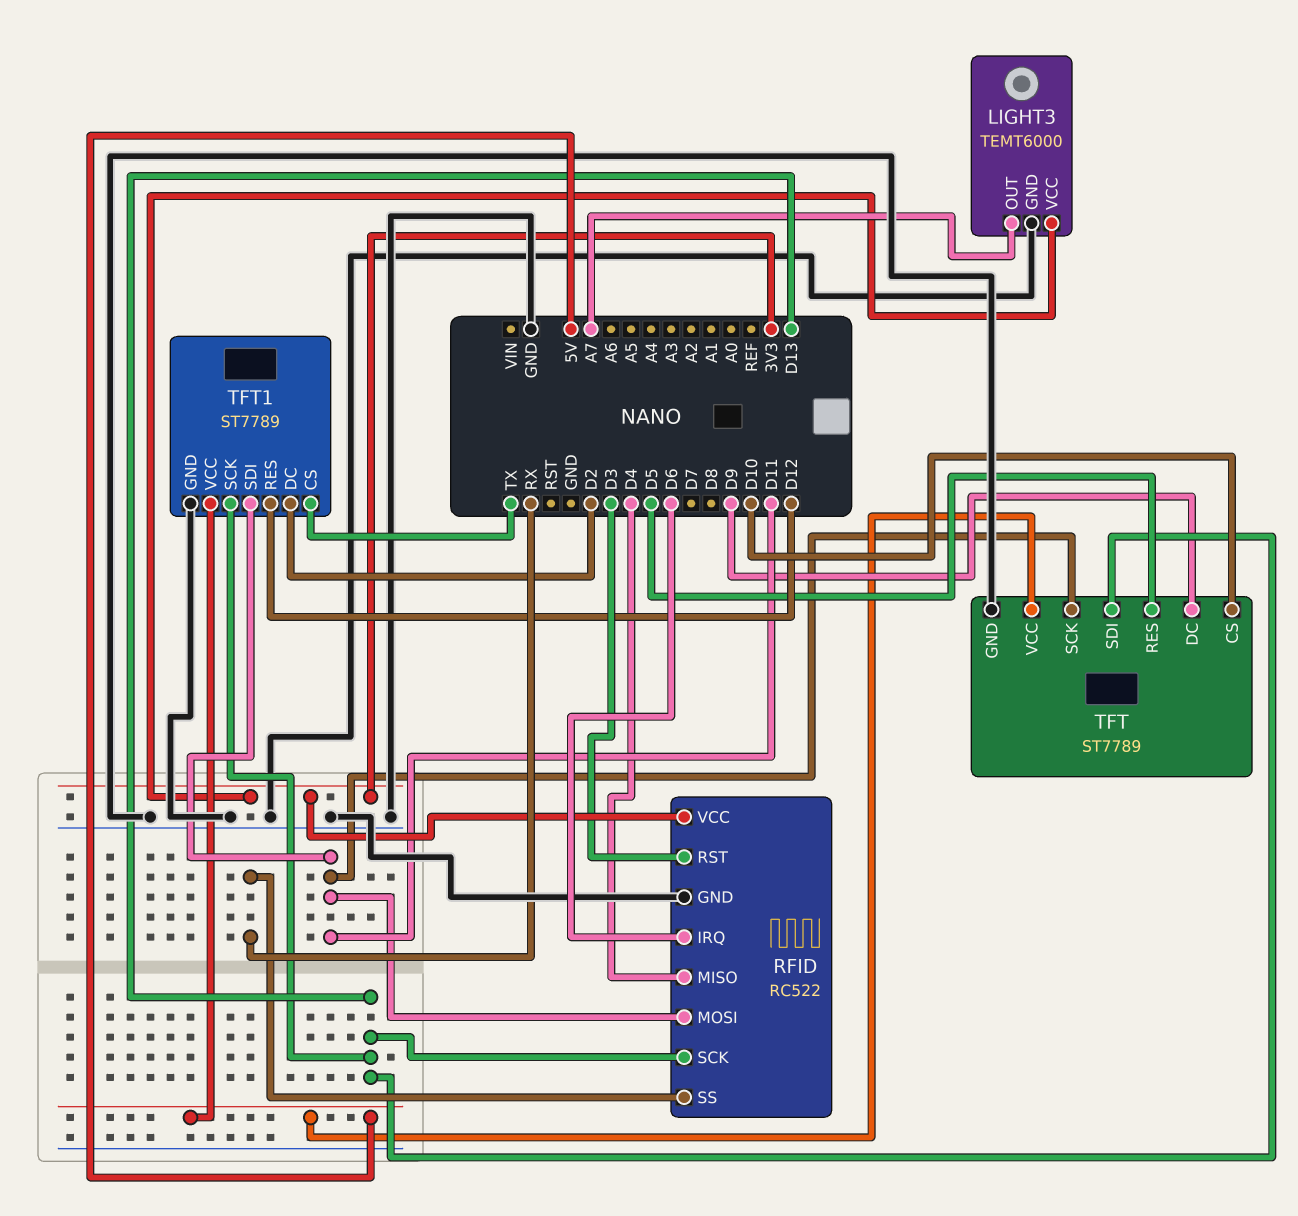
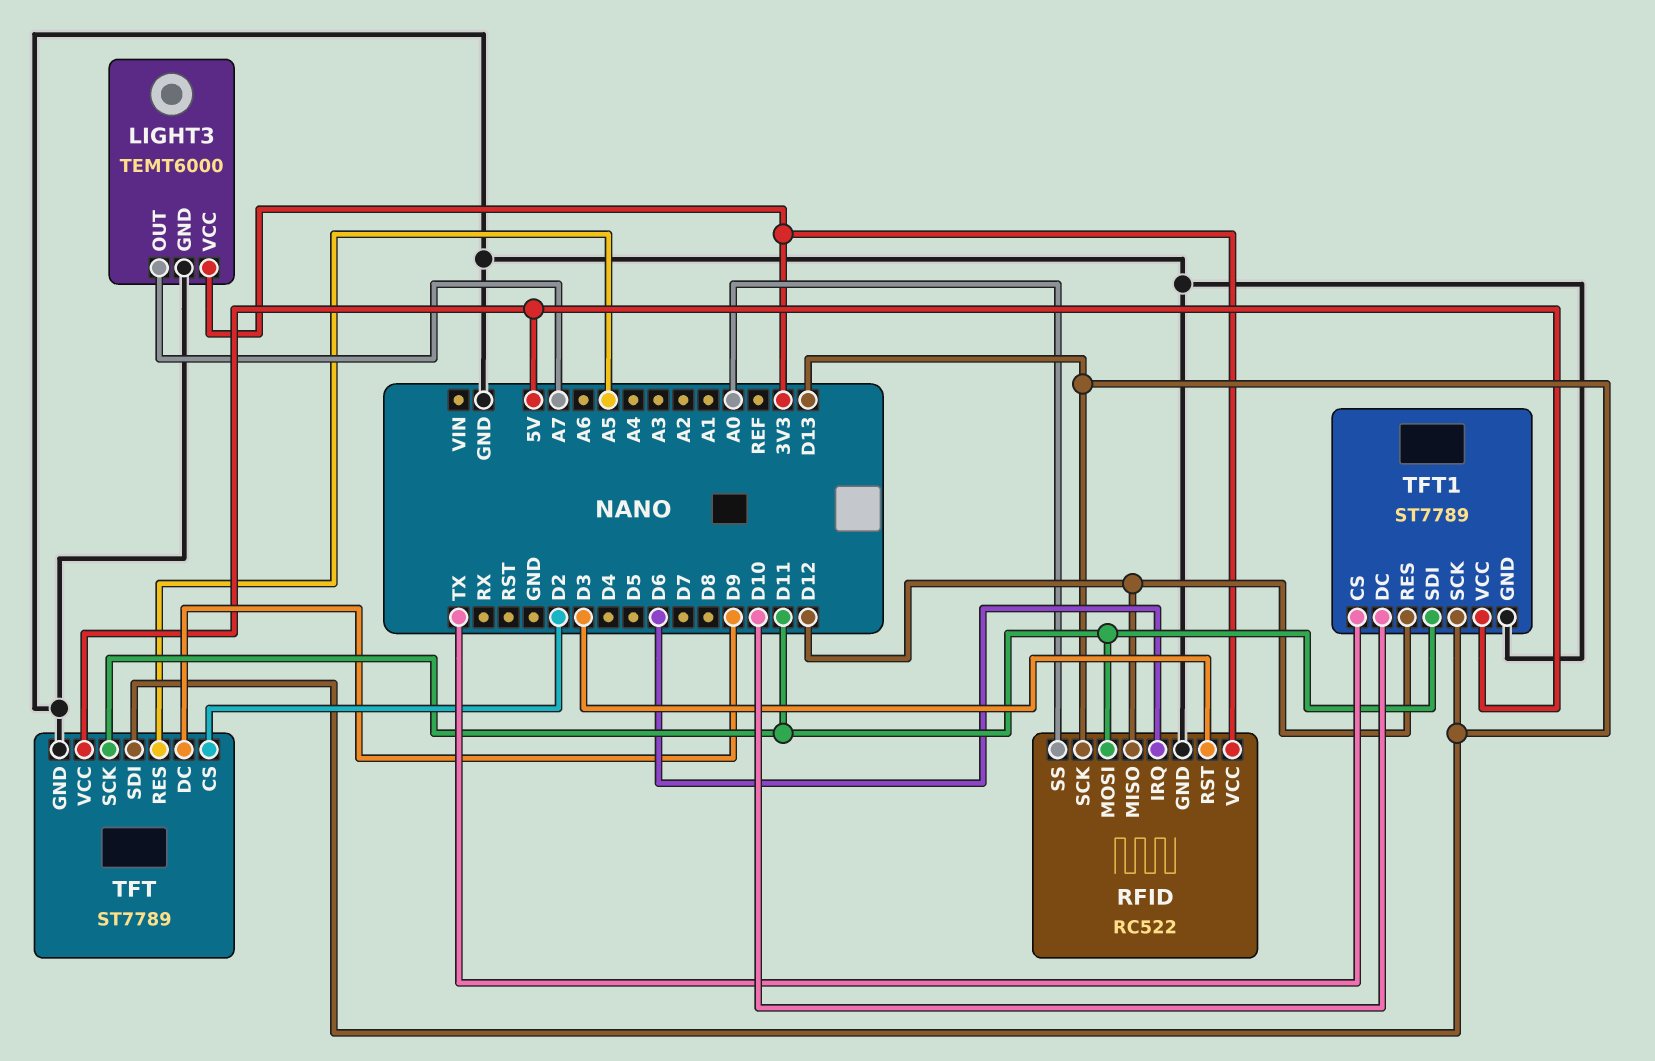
RFID pin MISO: D4 -> D12
RFID pin SS: RX -> A0
TFT pin CS: D10 -> D2
TFT pin RES: D5 -> A5
TFT1 pin DC: D2 -> D10

